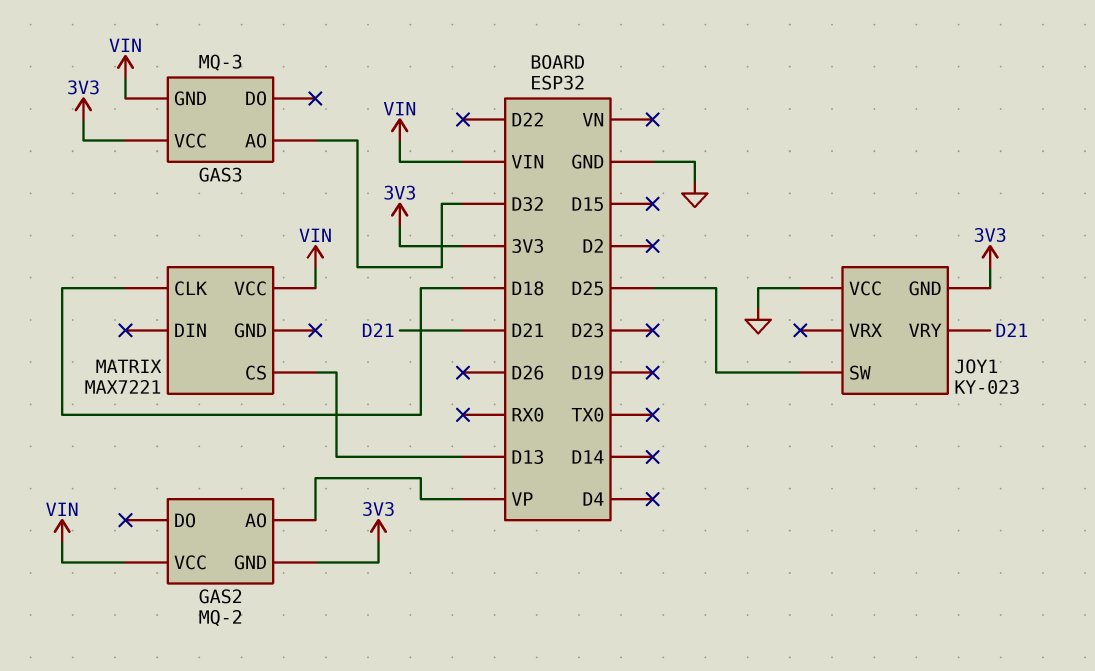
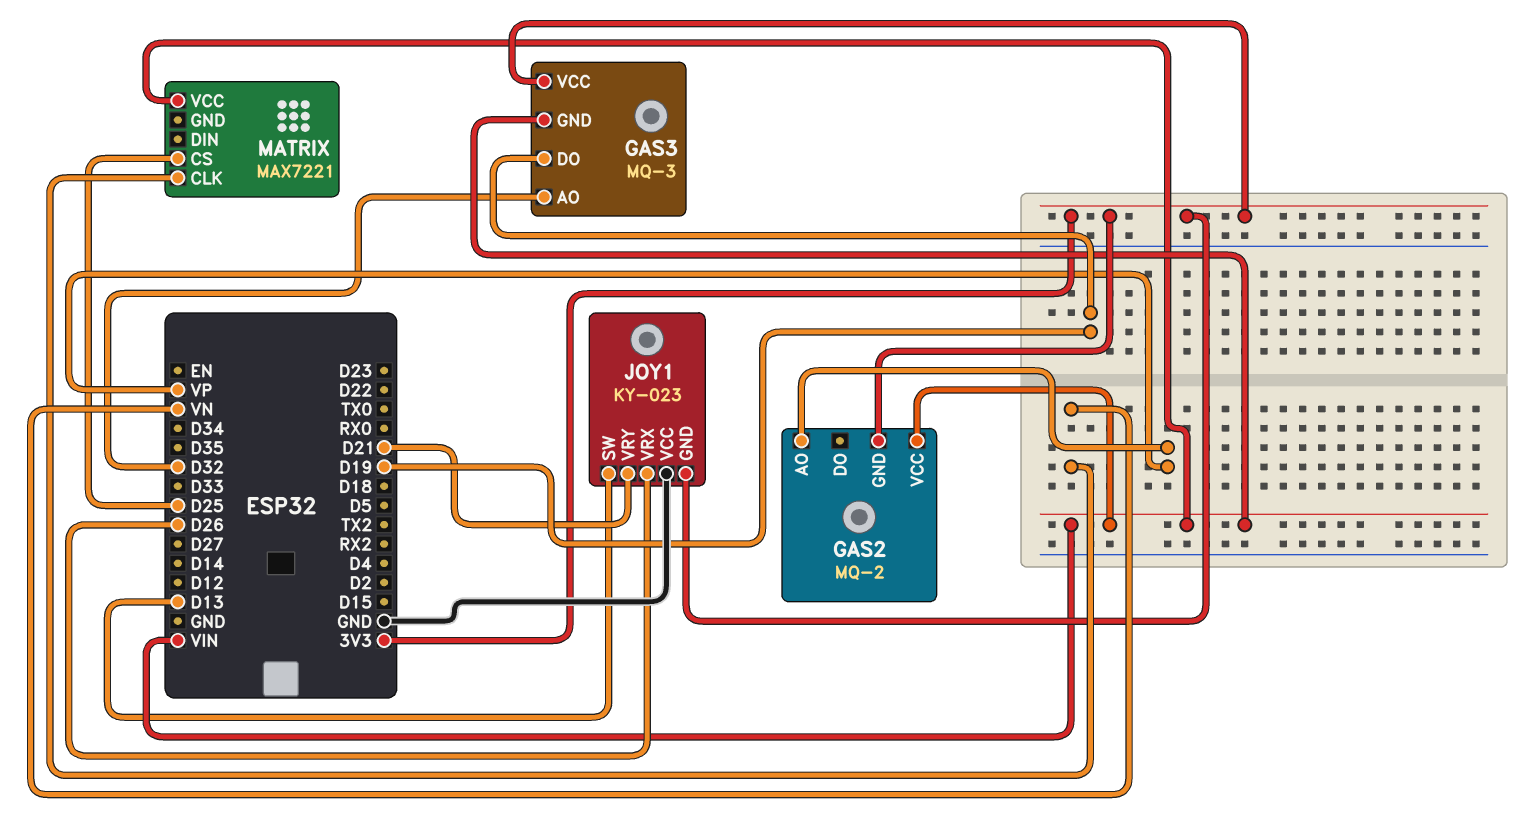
GAS3 pin DO: none -> D19
JOY1 pin SW: D25 -> D13
JOY1 pin VRX: none -> D26
MATRIX pin CLK: D18 -> VN
MATRIX pin CS: D13 -> D25

